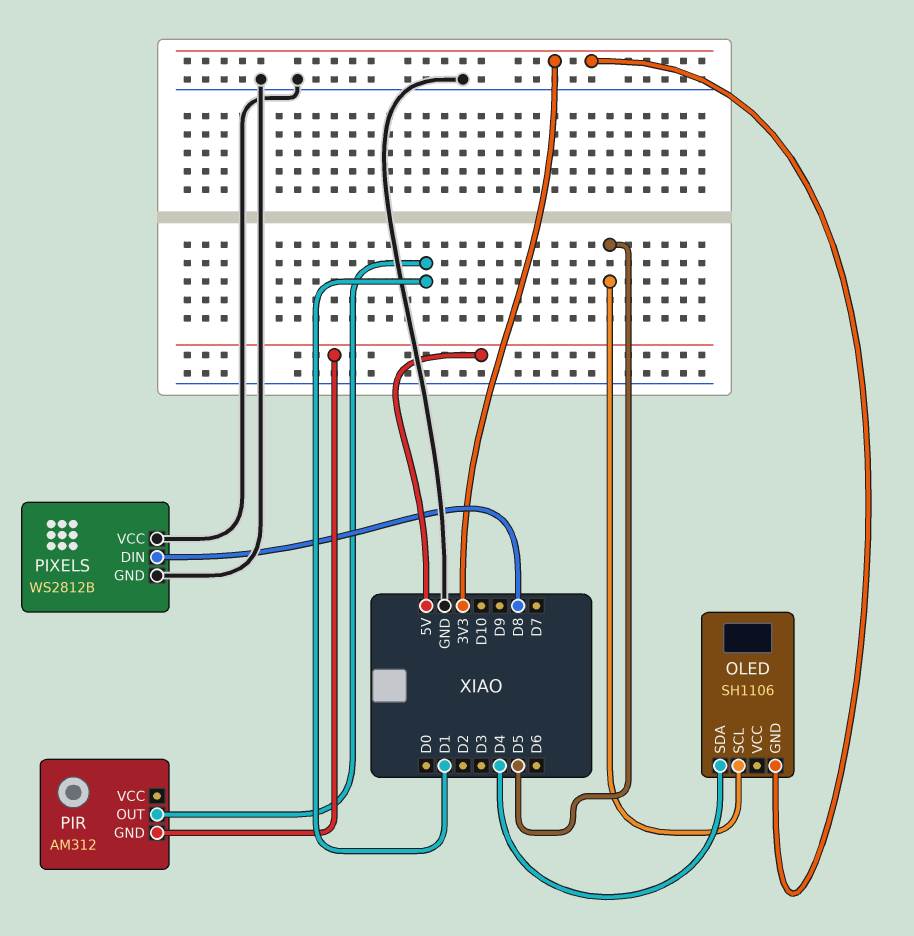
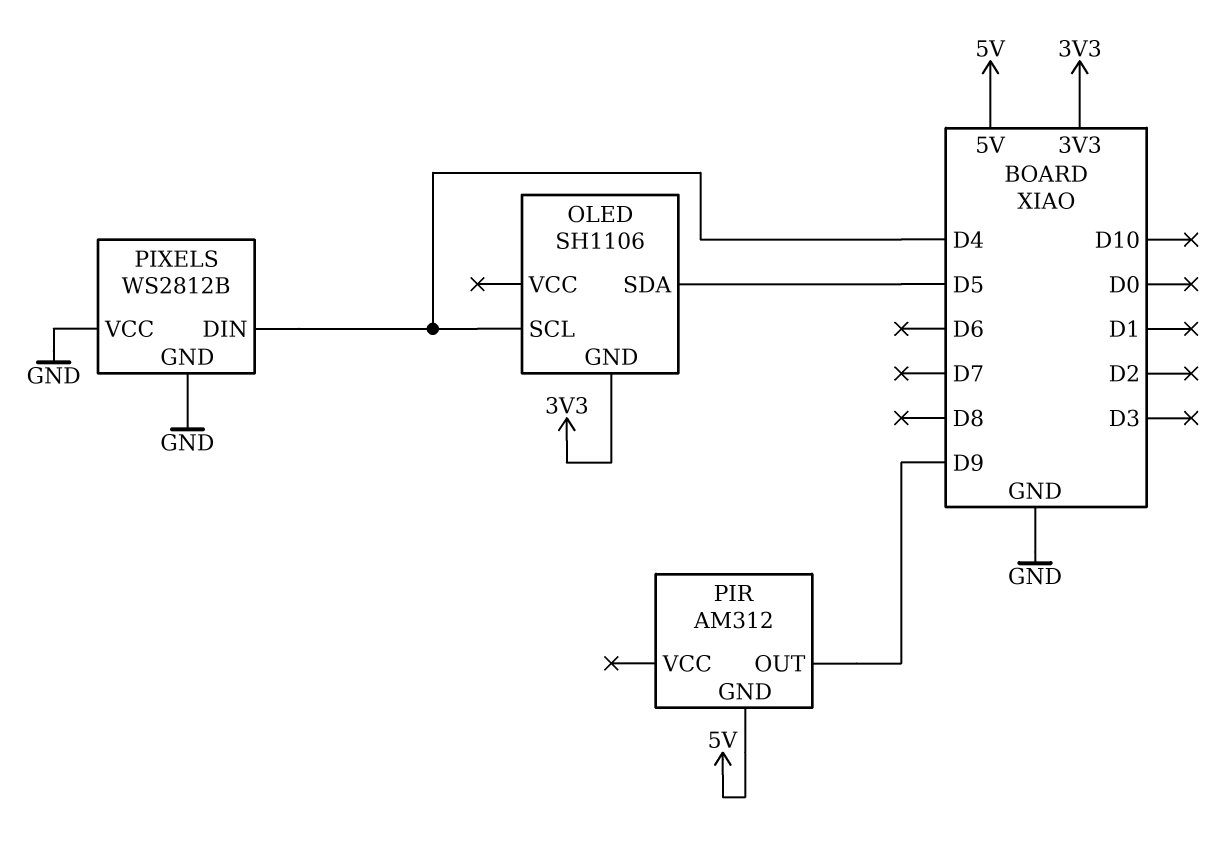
OLED pin SCL: D5 -> D4
OLED pin SDA: D4 -> D5
PIR pin OUT: D1 -> D9
PIXELS pin DIN: D8 -> D4

